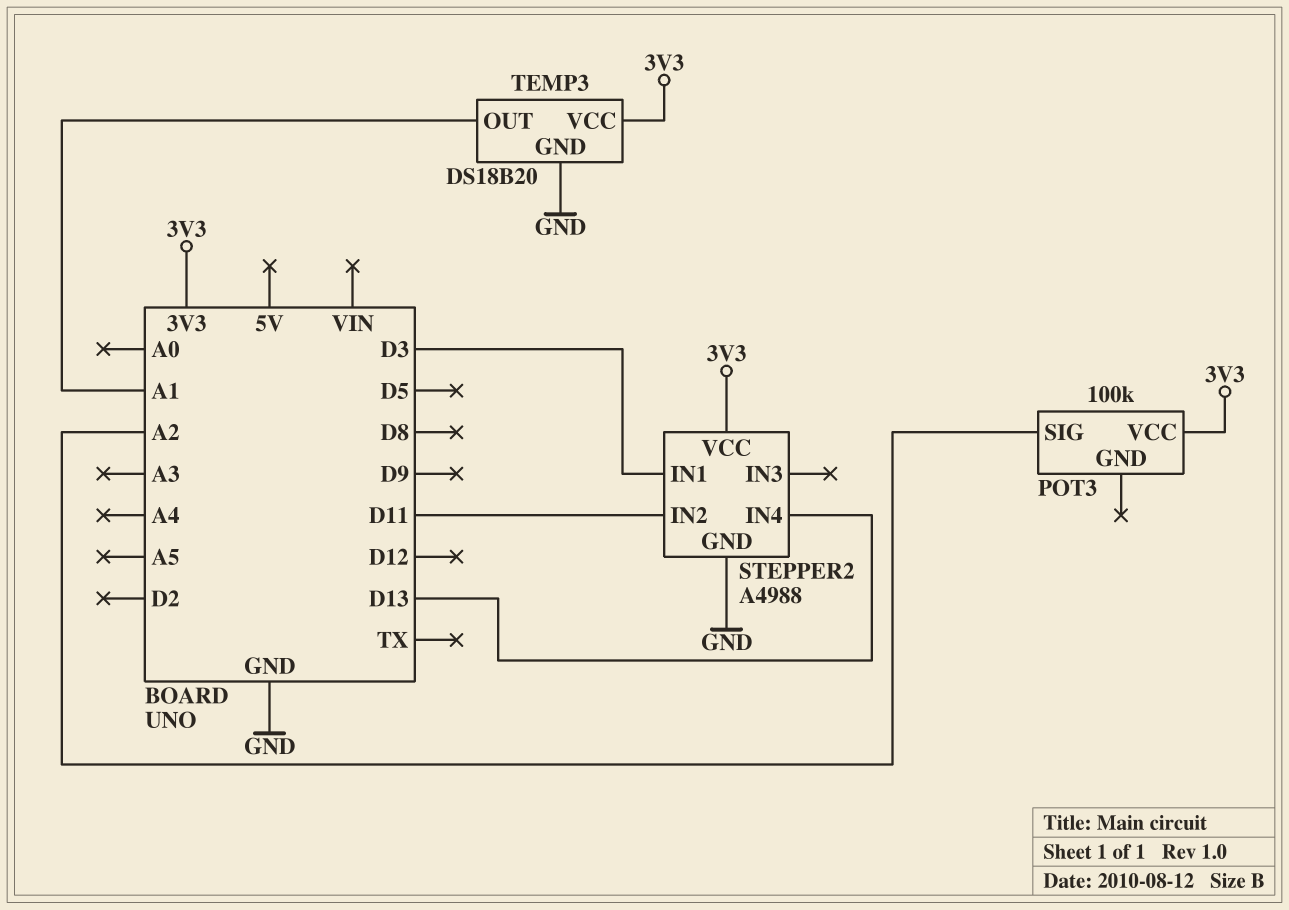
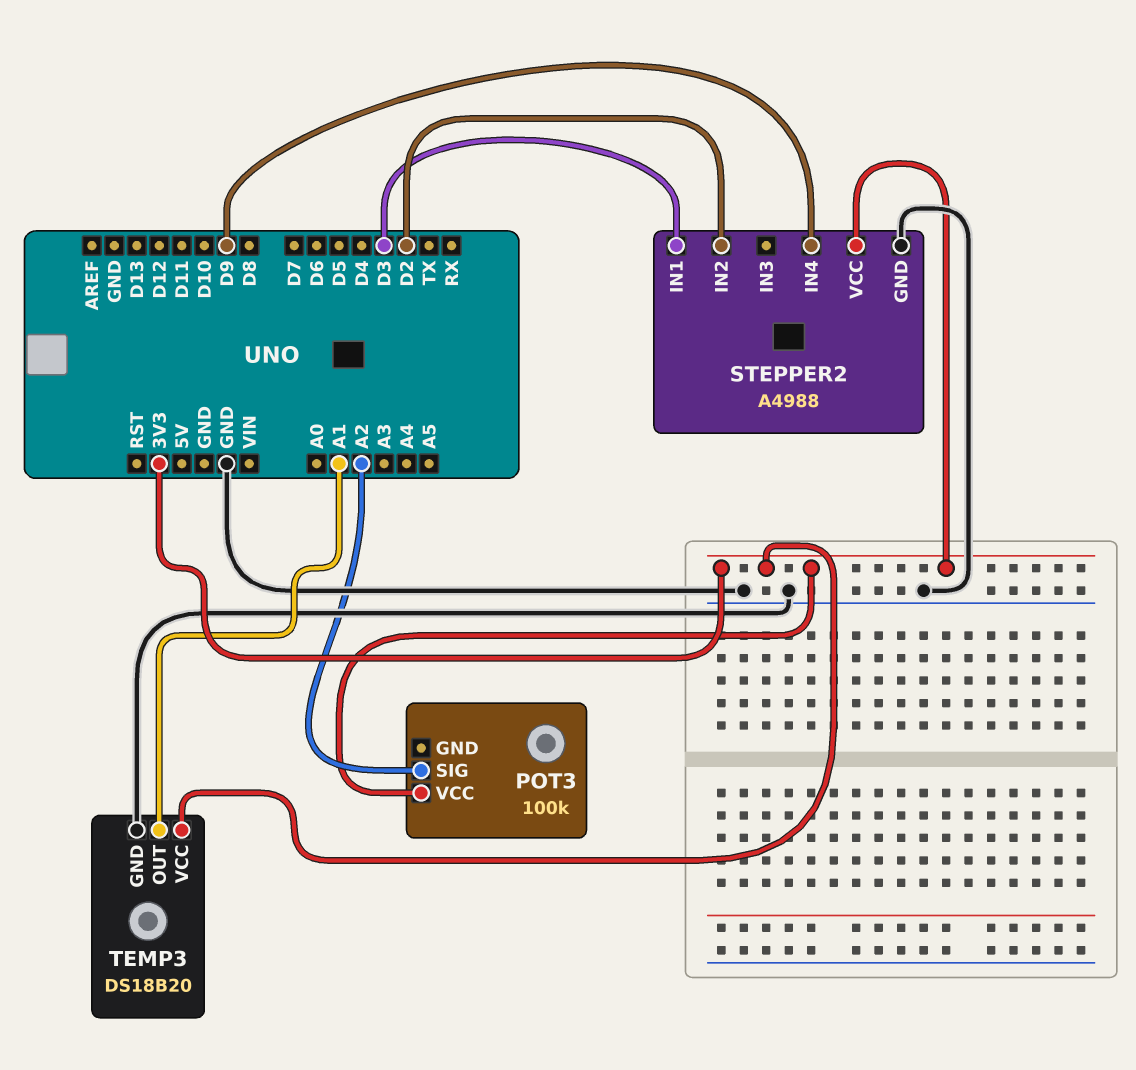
STEPPER2 pin IN2: D11 -> D2
STEPPER2 pin IN4: D13 -> D9

